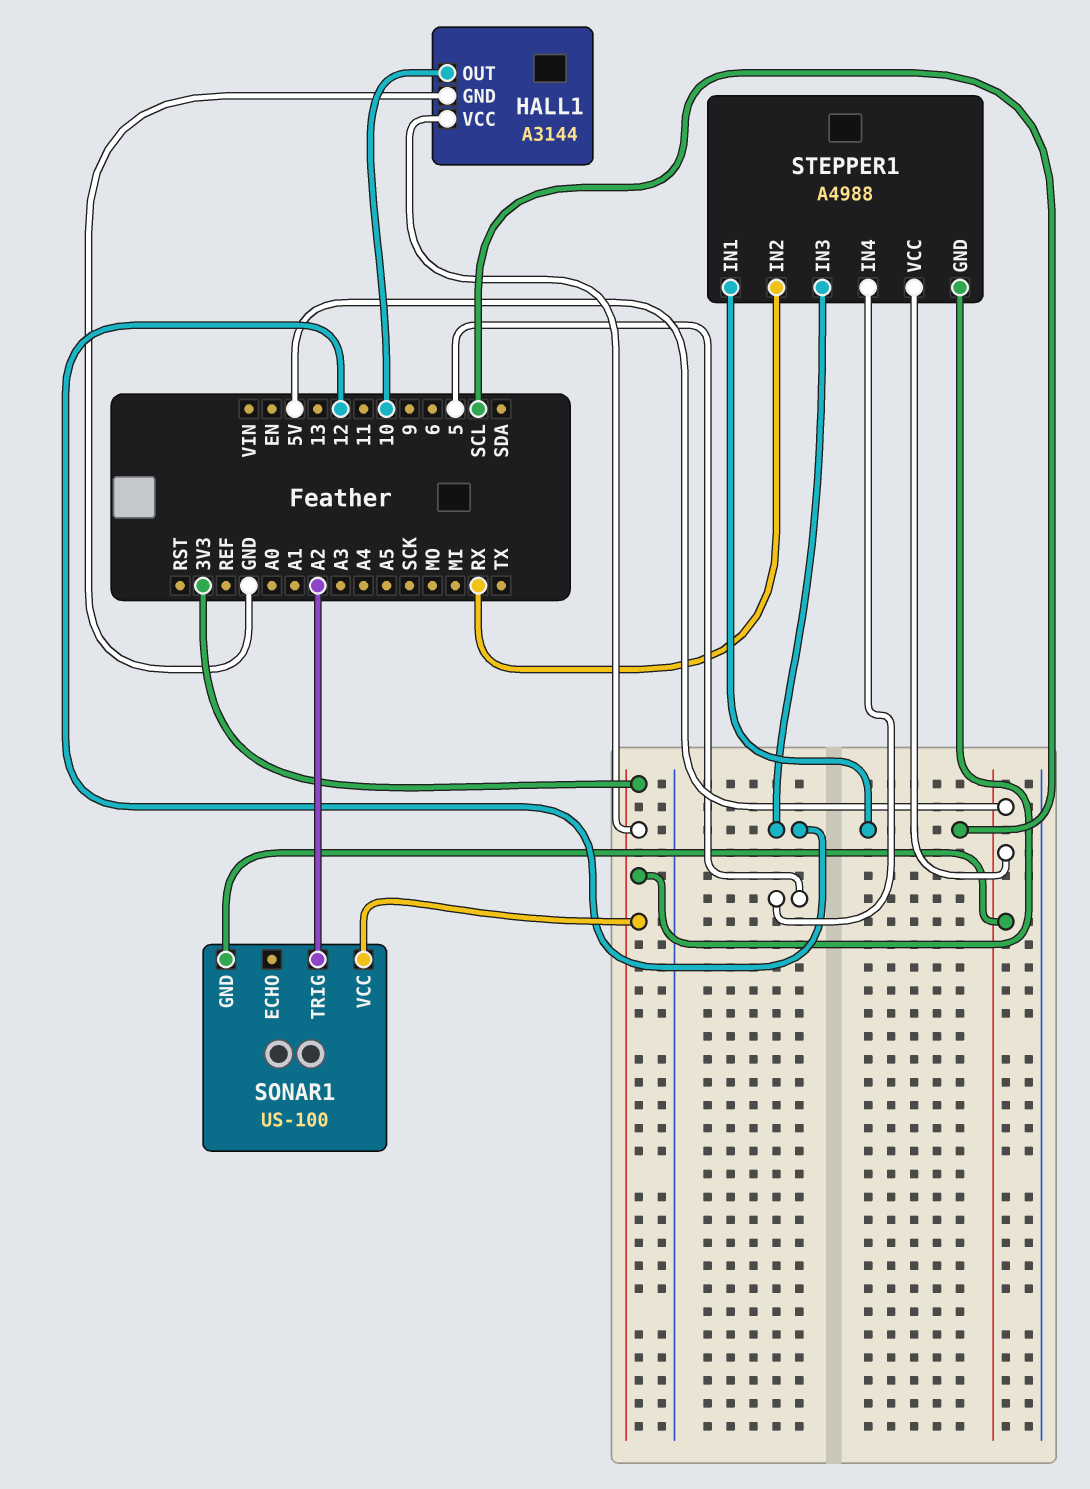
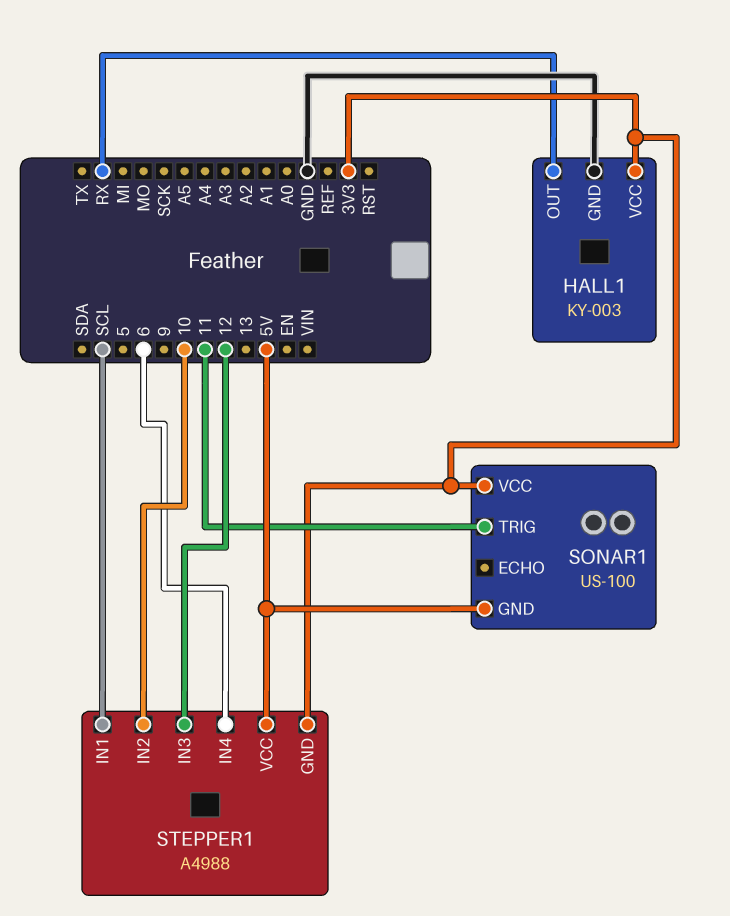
HALL1: A3144 -> KY-003
HALL1 pin OUT: 10 -> RX
SONAR1 pin TRIG: A2 -> 11
STEPPER1 pin IN2: RX -> 10
STEPPER1 pin IN4: 5 -> 6

